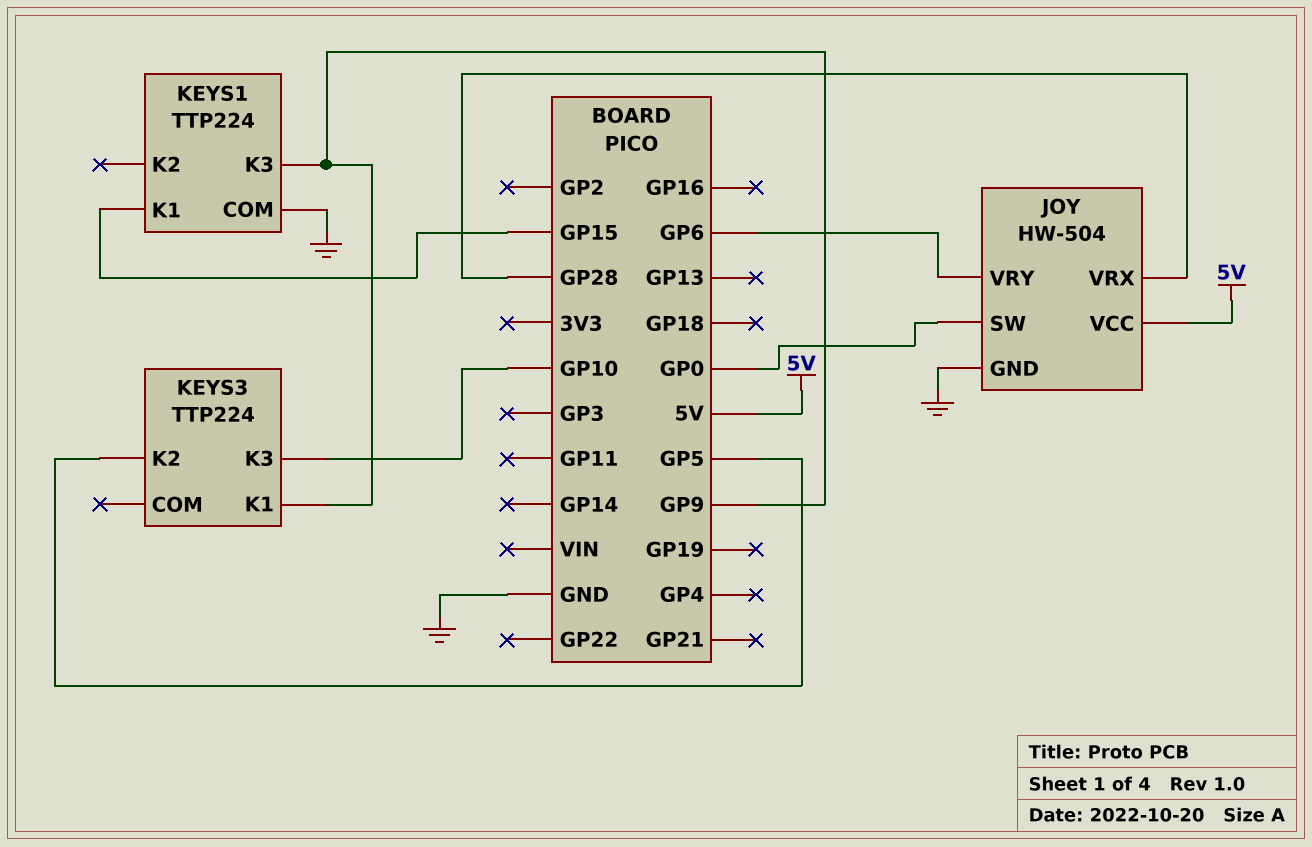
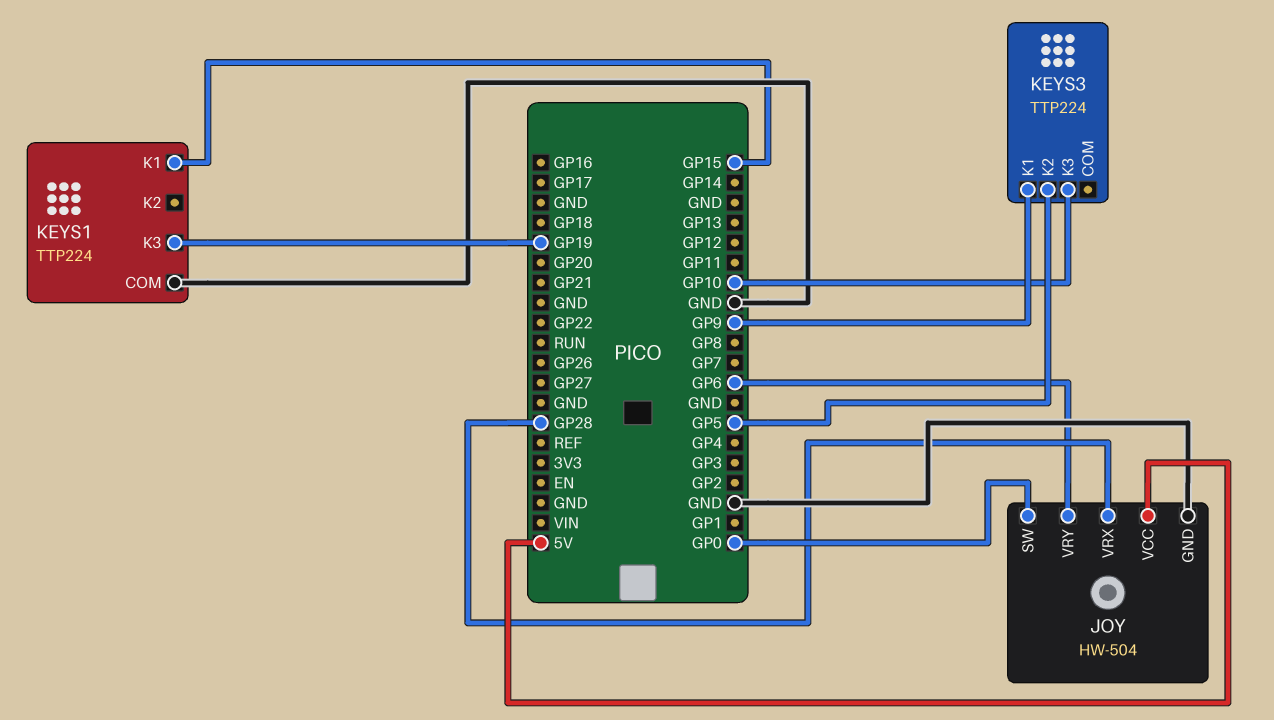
KEYS1 pin K3: GP9 -> GP19

